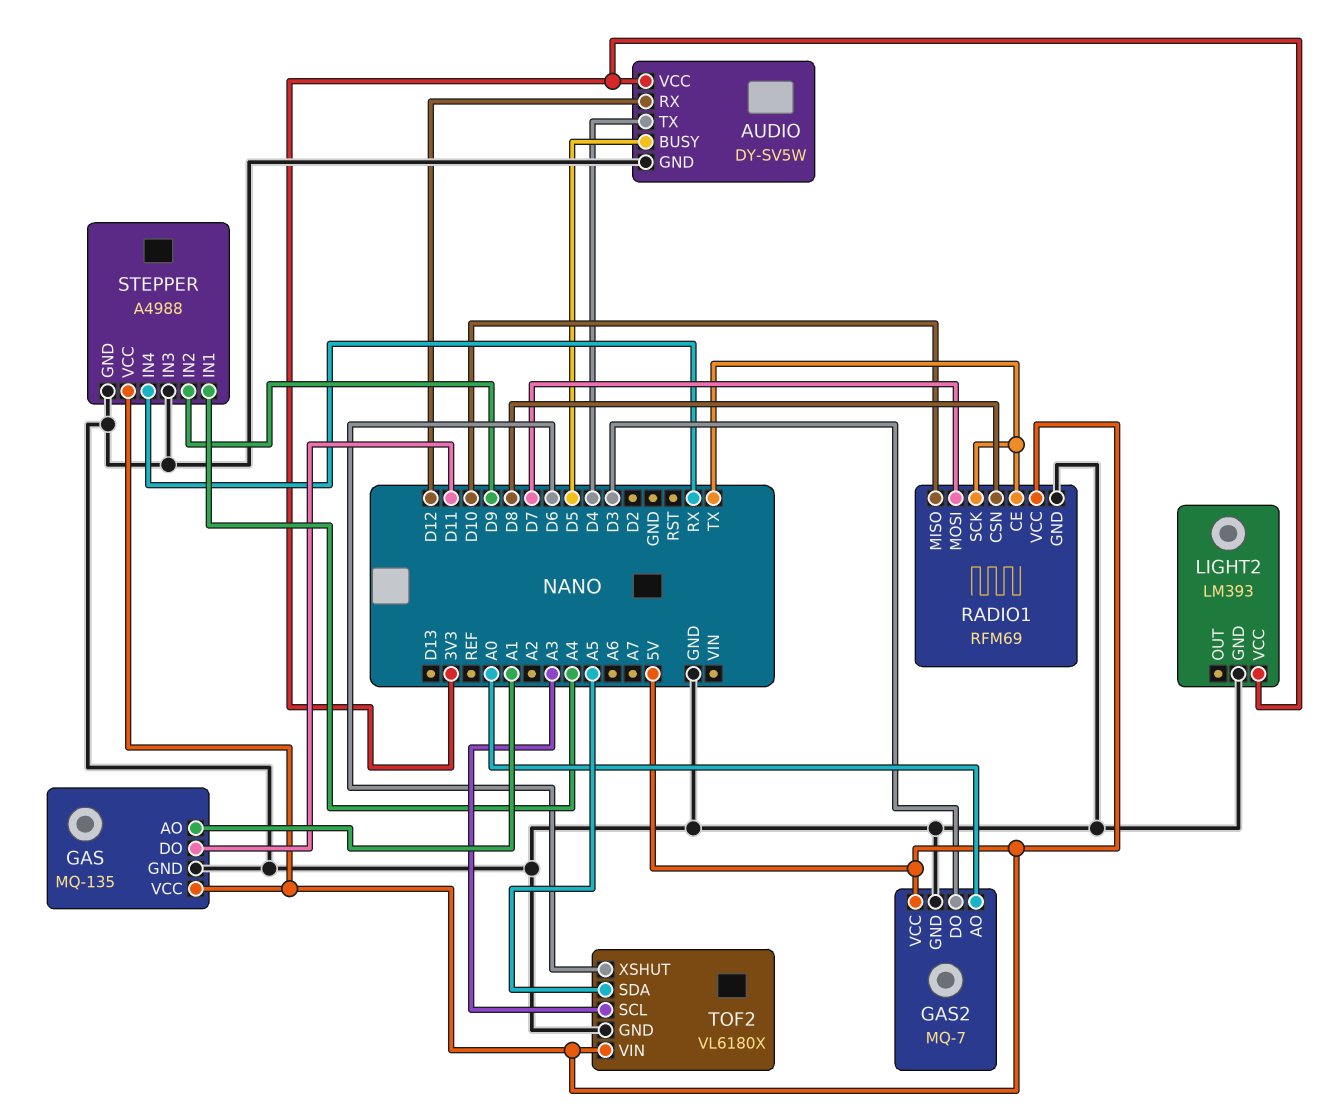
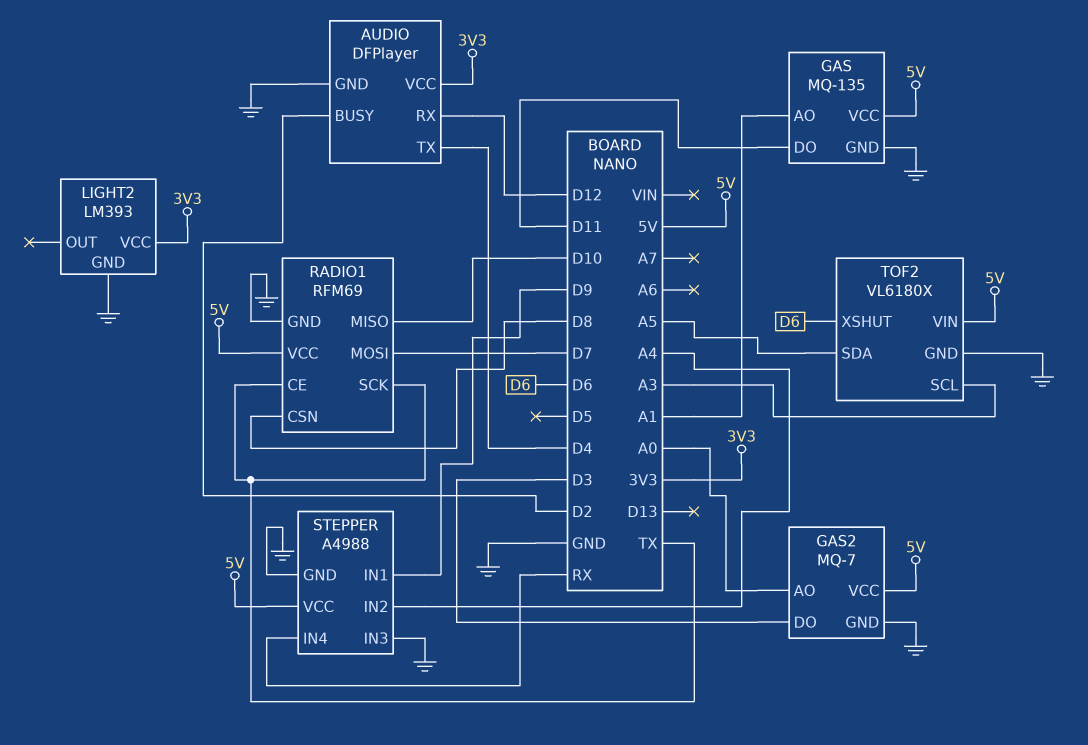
AUDIO: DY-SV5W -> DFPlayer
AUDIO pin BUSY: D5 -> D2
STEPPER pin IN1: A4 -> D9
STEPPER pin IN2: D9 -> A4

